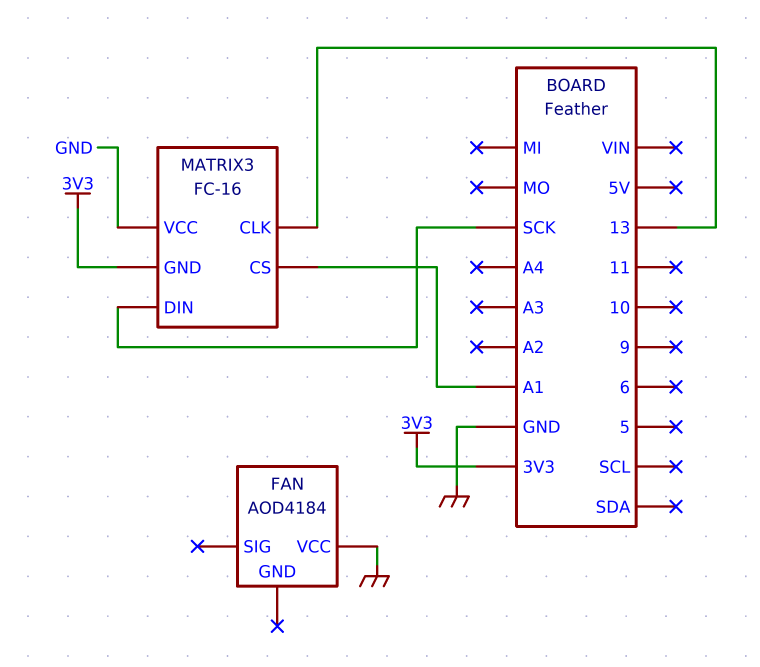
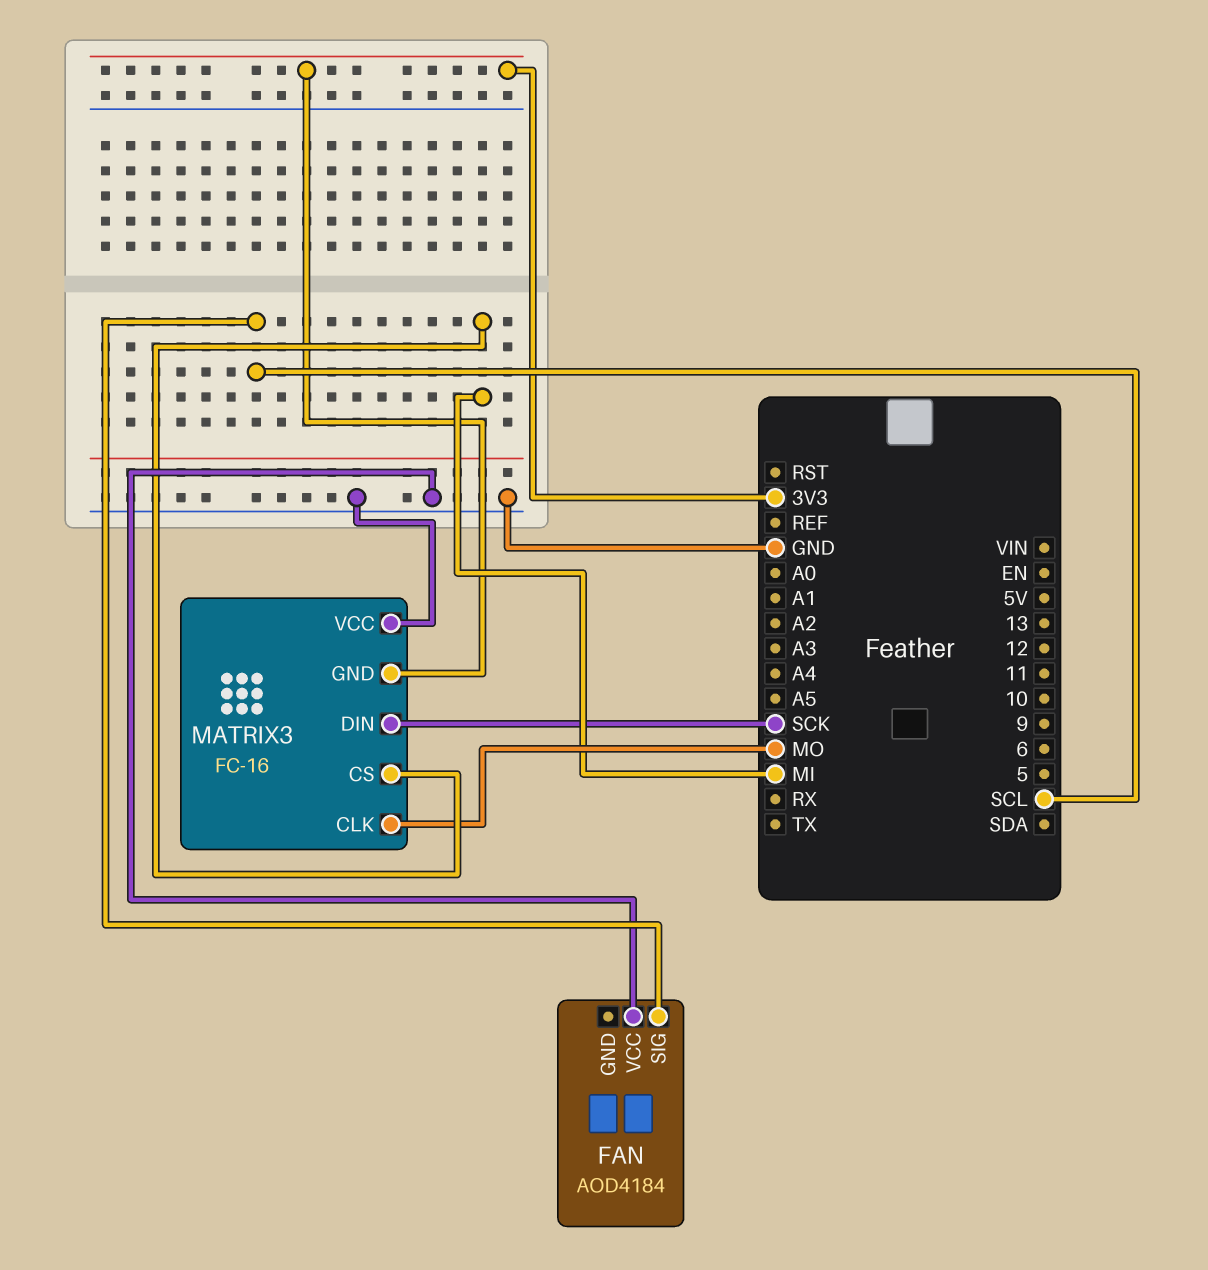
FAN pin SIG: none -> SCL
MATRIX3 pin CLK: 13 -> MO
MATRIX3 pin CS: A1 -> MI

